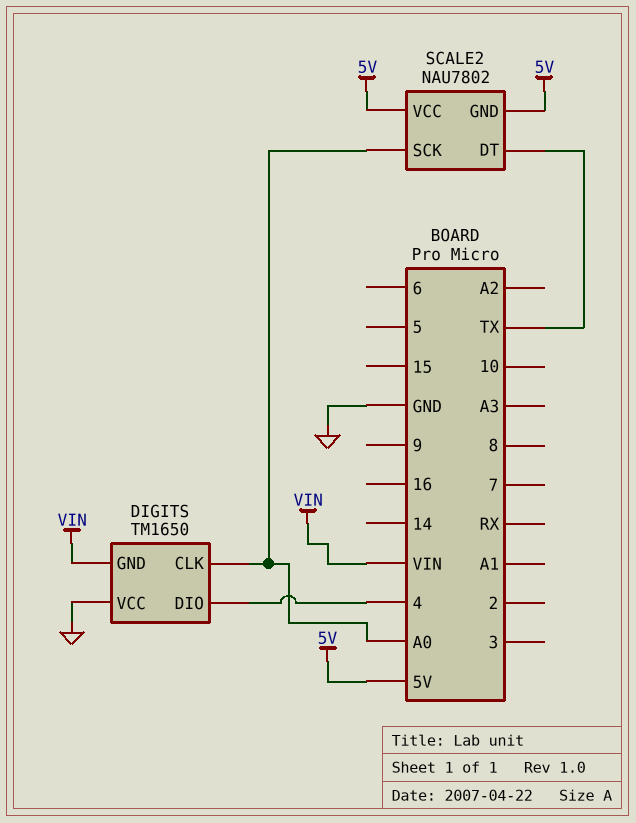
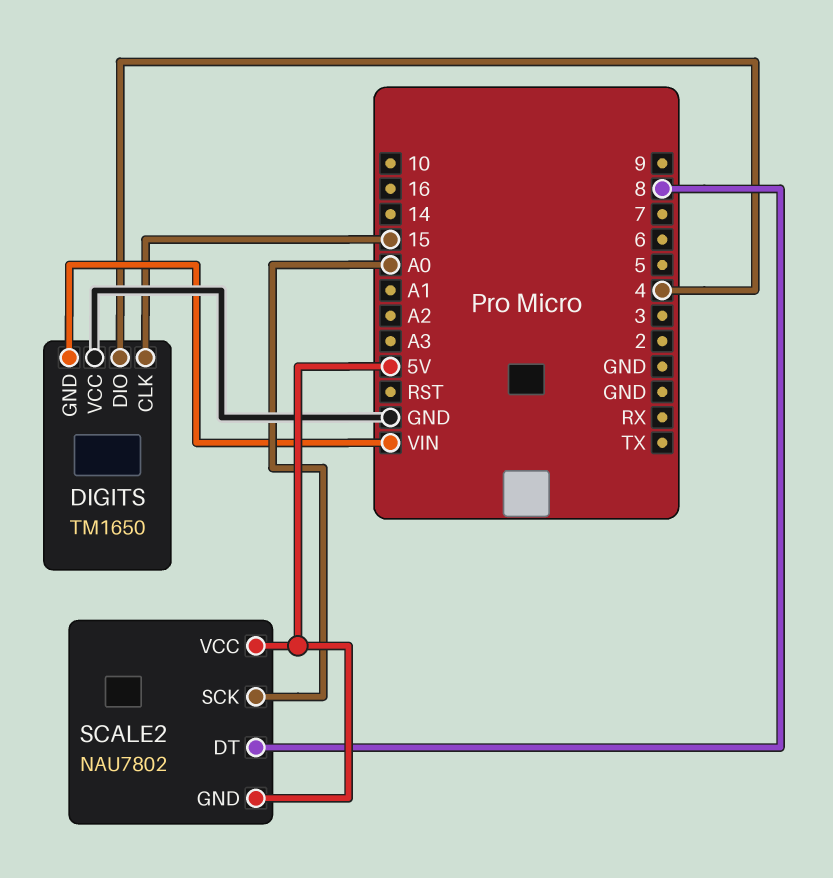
DIGITS pin CLK: A0 -> 15
SCALE2 pin DT: TX -> 8

